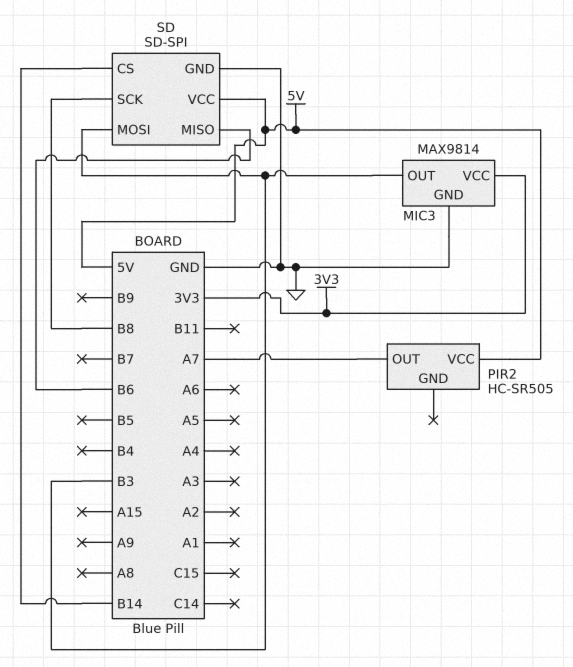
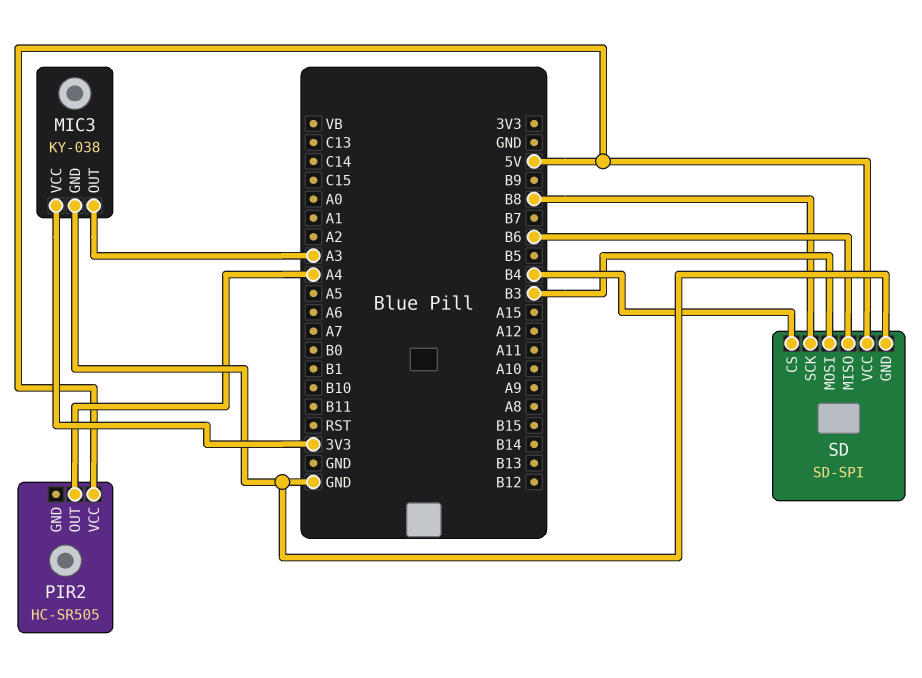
MIC3: MAX9814 -> KY-038
MIC3 pin OUT: B3 -> A3
PIR2 pin OUT: A7 -> A4
SD pin CS: B14 -> B4

